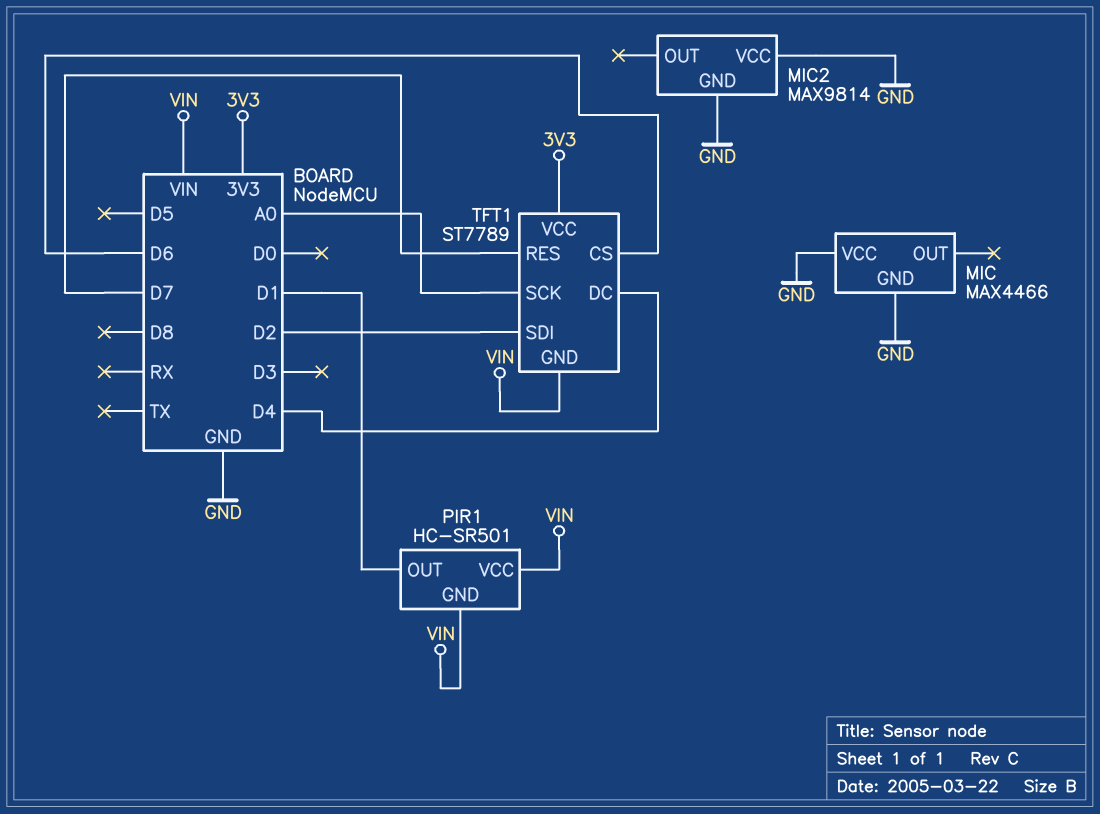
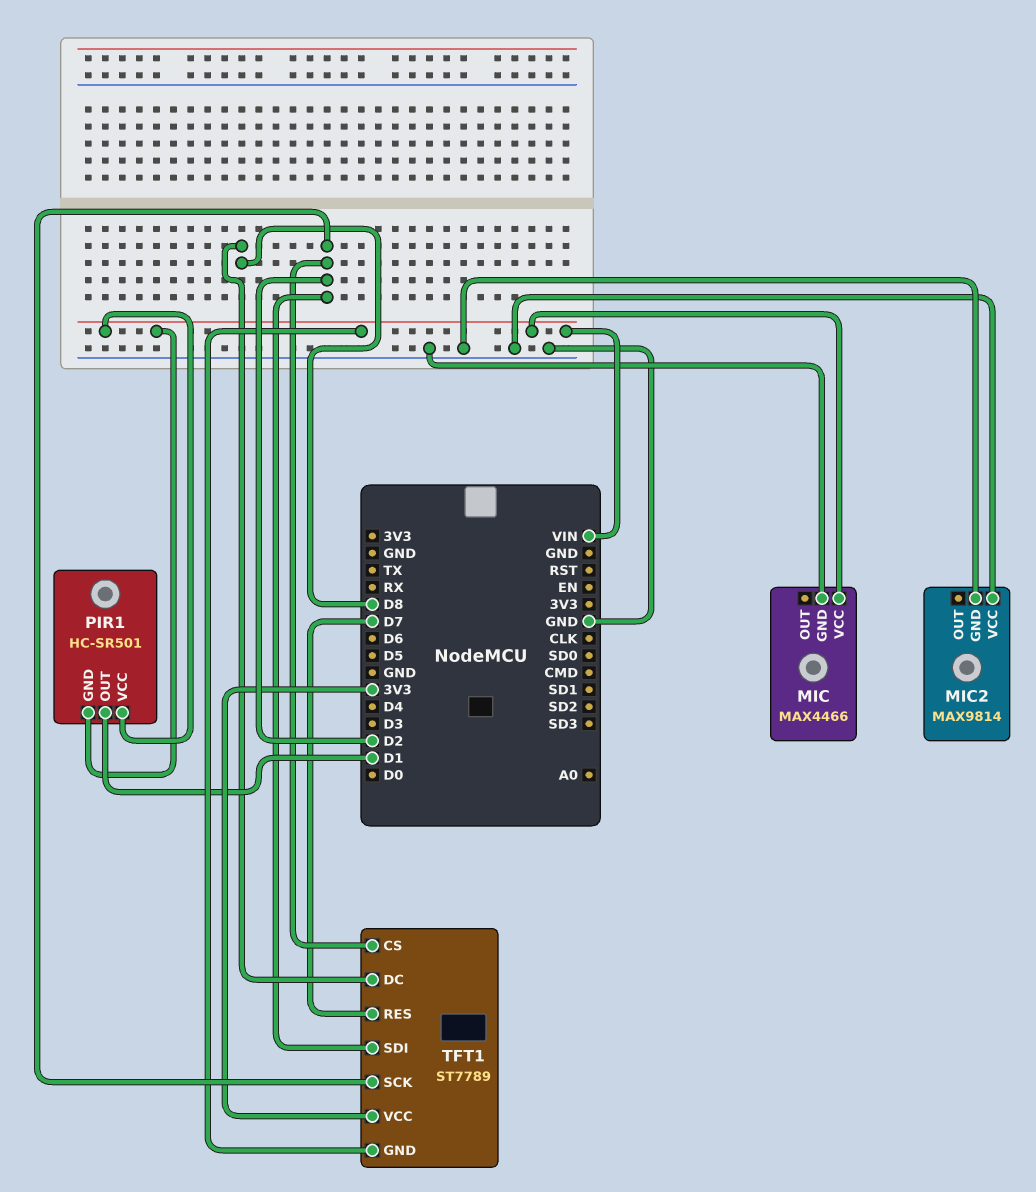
MIC pin VCC: GND -> VIN
TFT1 pin CS: D6 -> D2
TFT1 pin DC: D4 -> D8
TFT1 pin SCK: A0 -> D2

